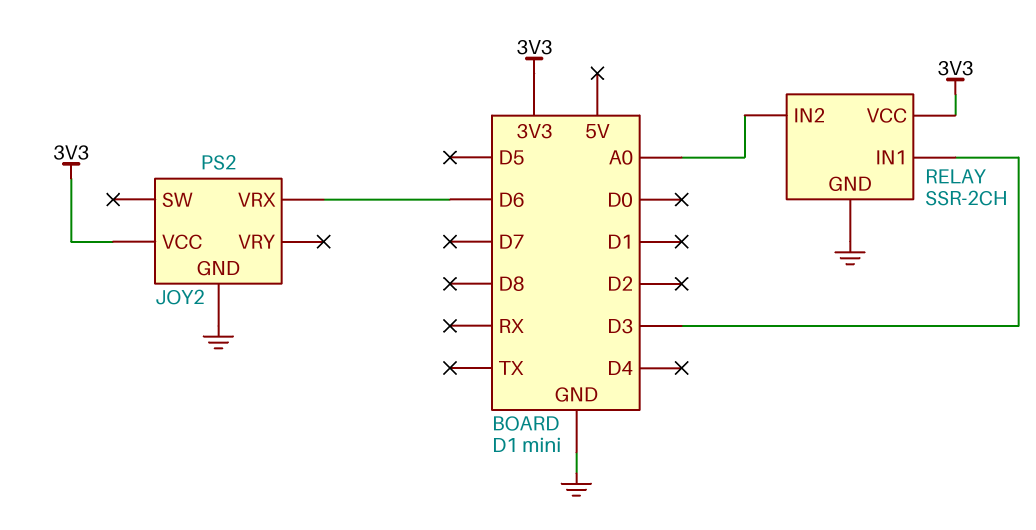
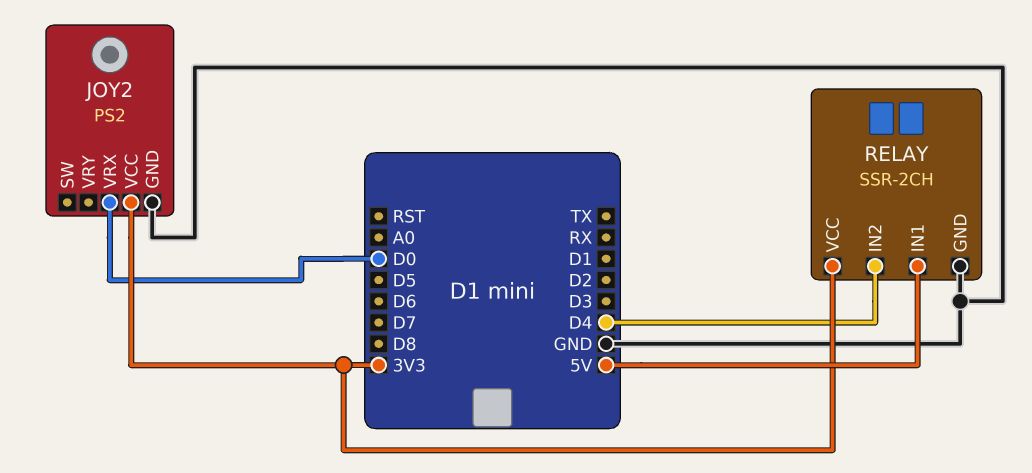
JOY2 pin VRX: D6 -> D0
RELAY pin IN1: D3 -> 5V
RELAY pin IN2: A0 -> D4

